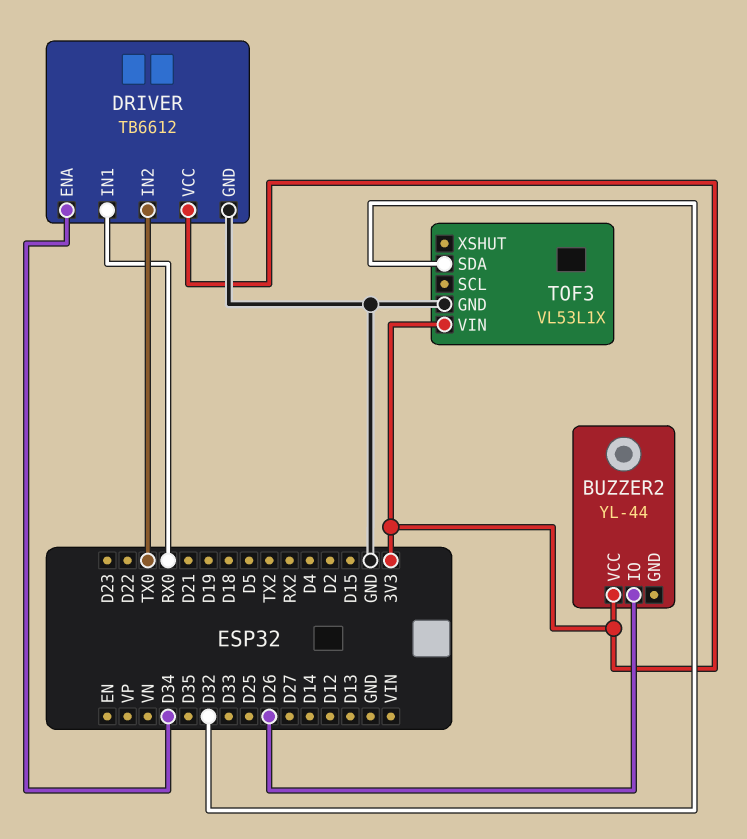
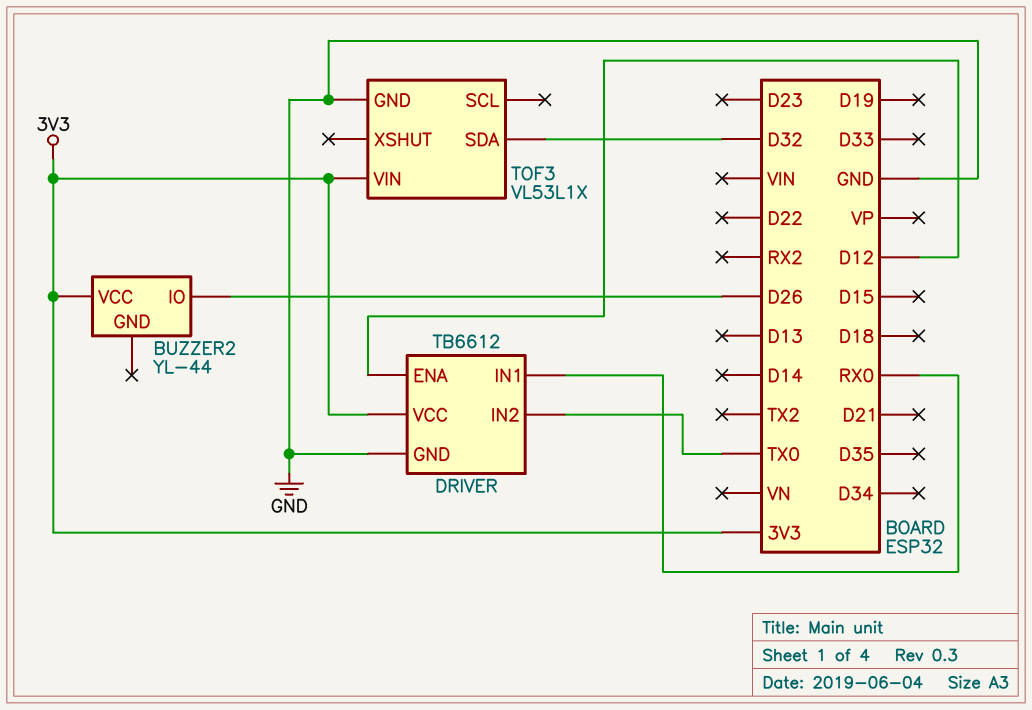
DRIVER pin ENA: D34 -> D12

